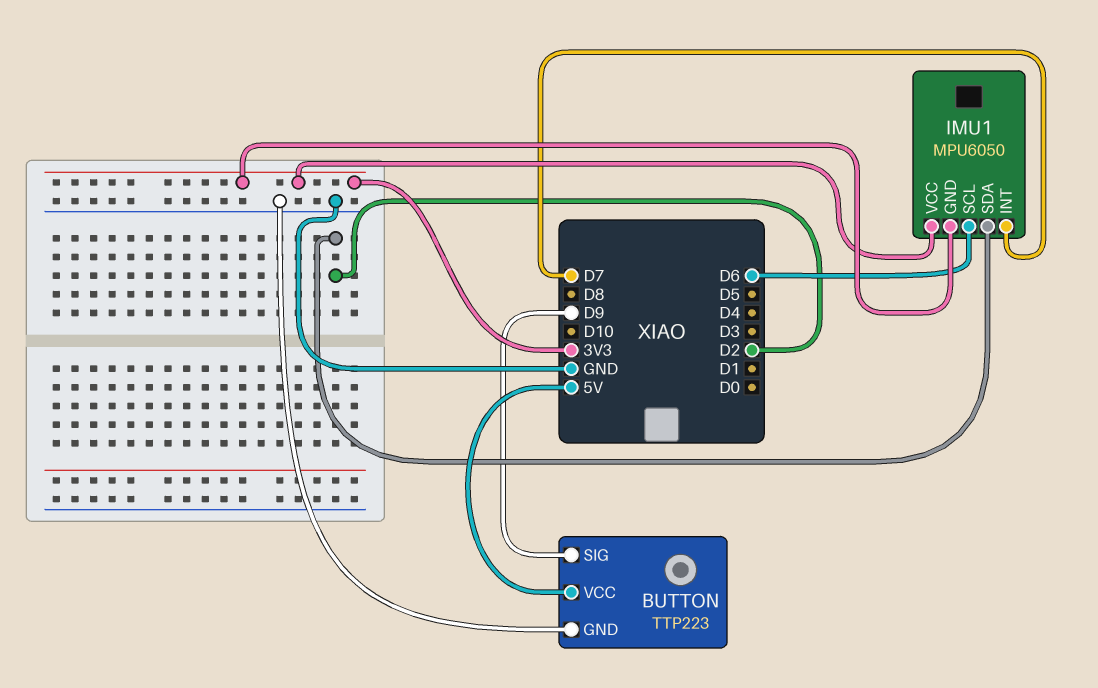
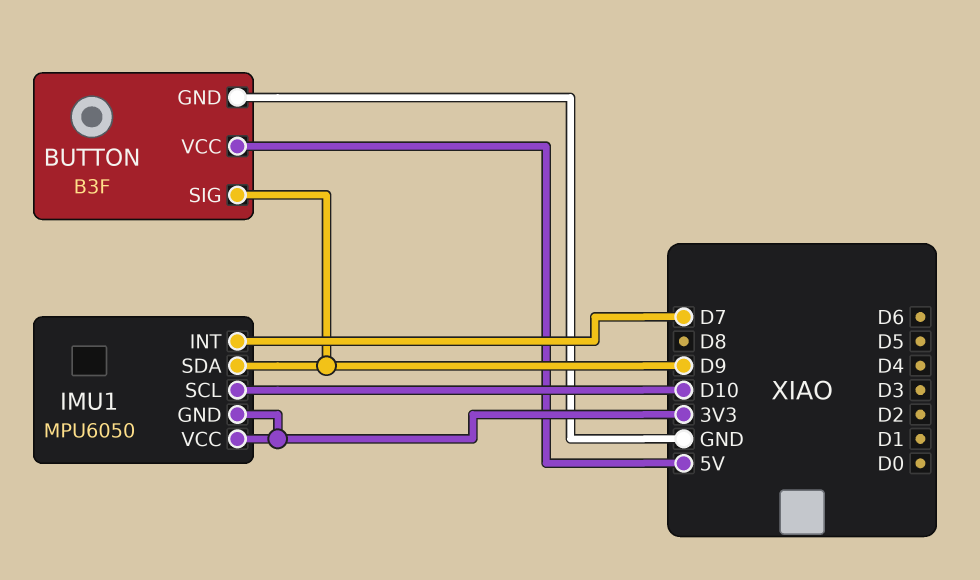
BUTTON: TTP223 -> B3F
IMU1 pin SCL: D6 -> D10
IMU1 pin SDA: D2 -> D9

